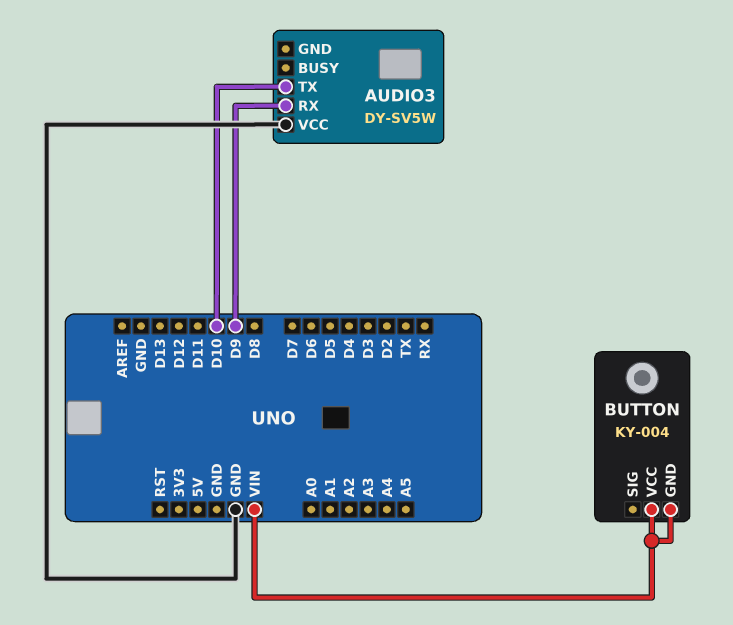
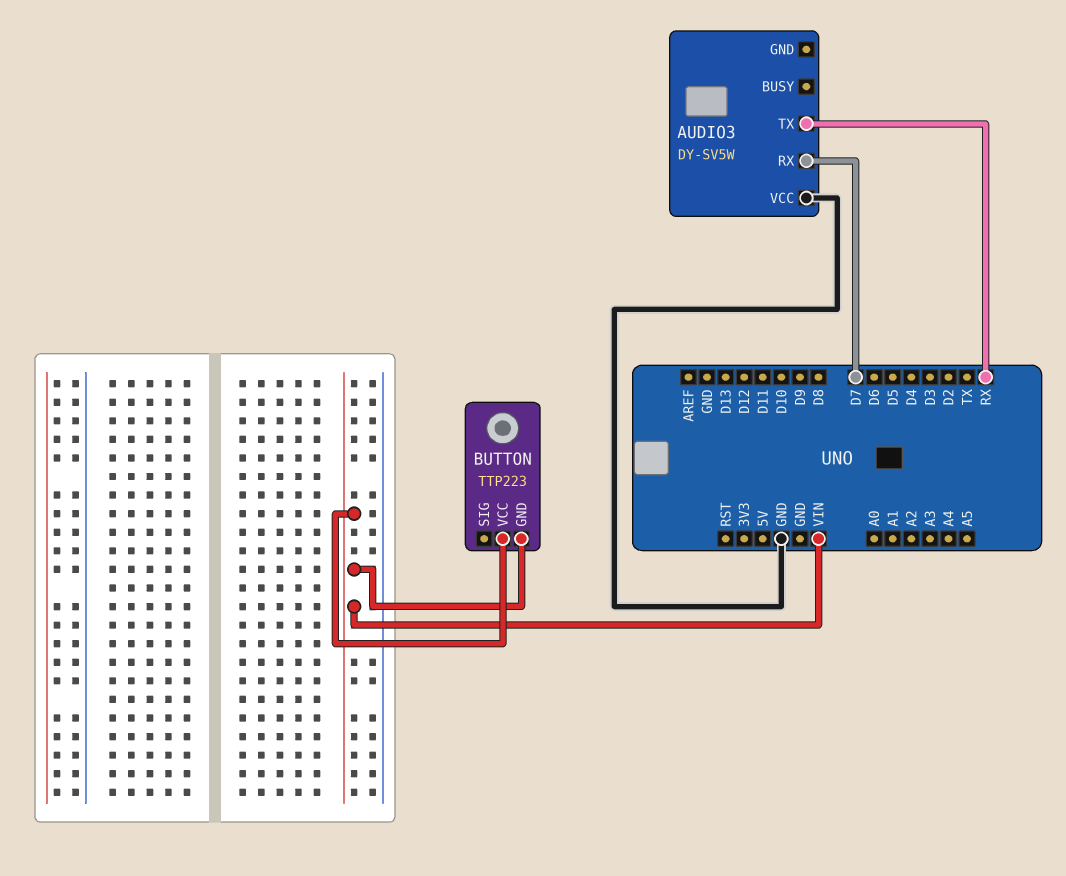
AUDIO3 pin RX: D9 -> D7
AUDIO3 pin TX: D10 -> RX
BUTTON: KY-004 -> TTP223

